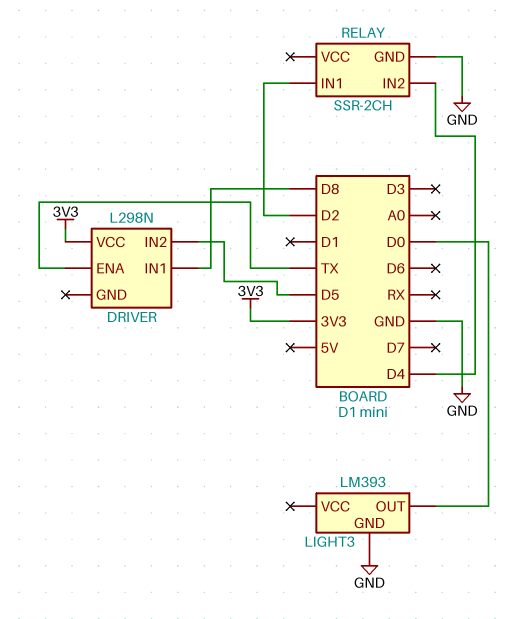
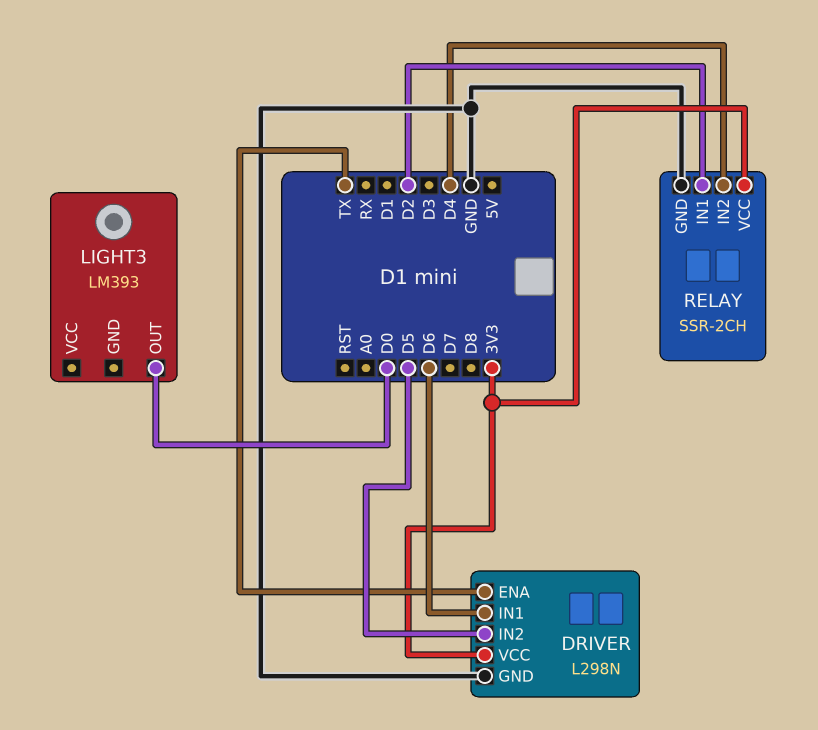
DRIVER pin GND: none -> GND
DRIVER pin IN1: D8 -> D6
LIGHT3 pin GND: GND -> none
RELAY pin VCC: none -> 3V3

